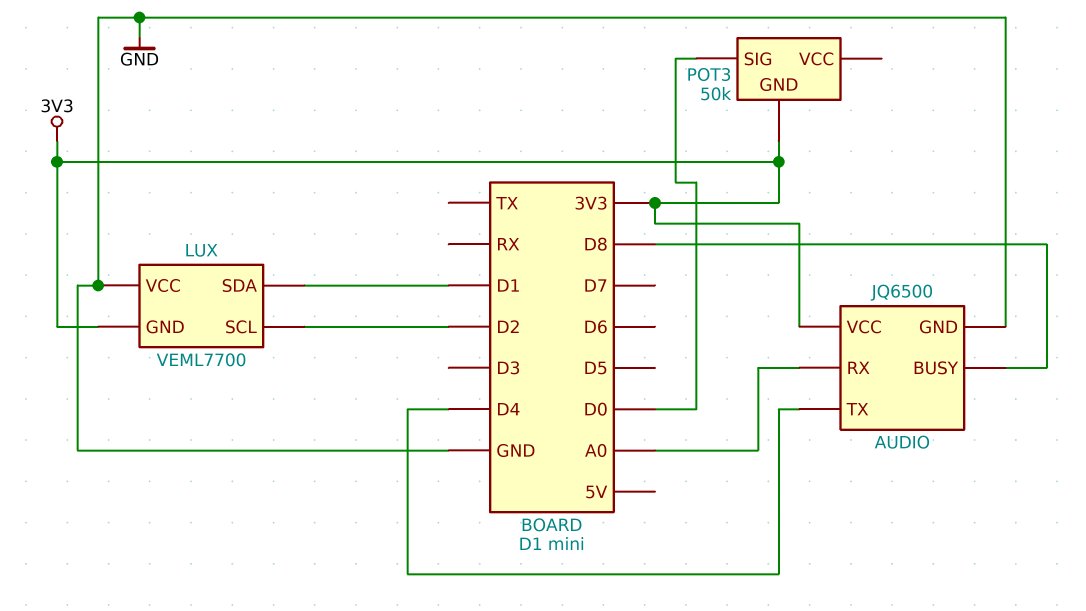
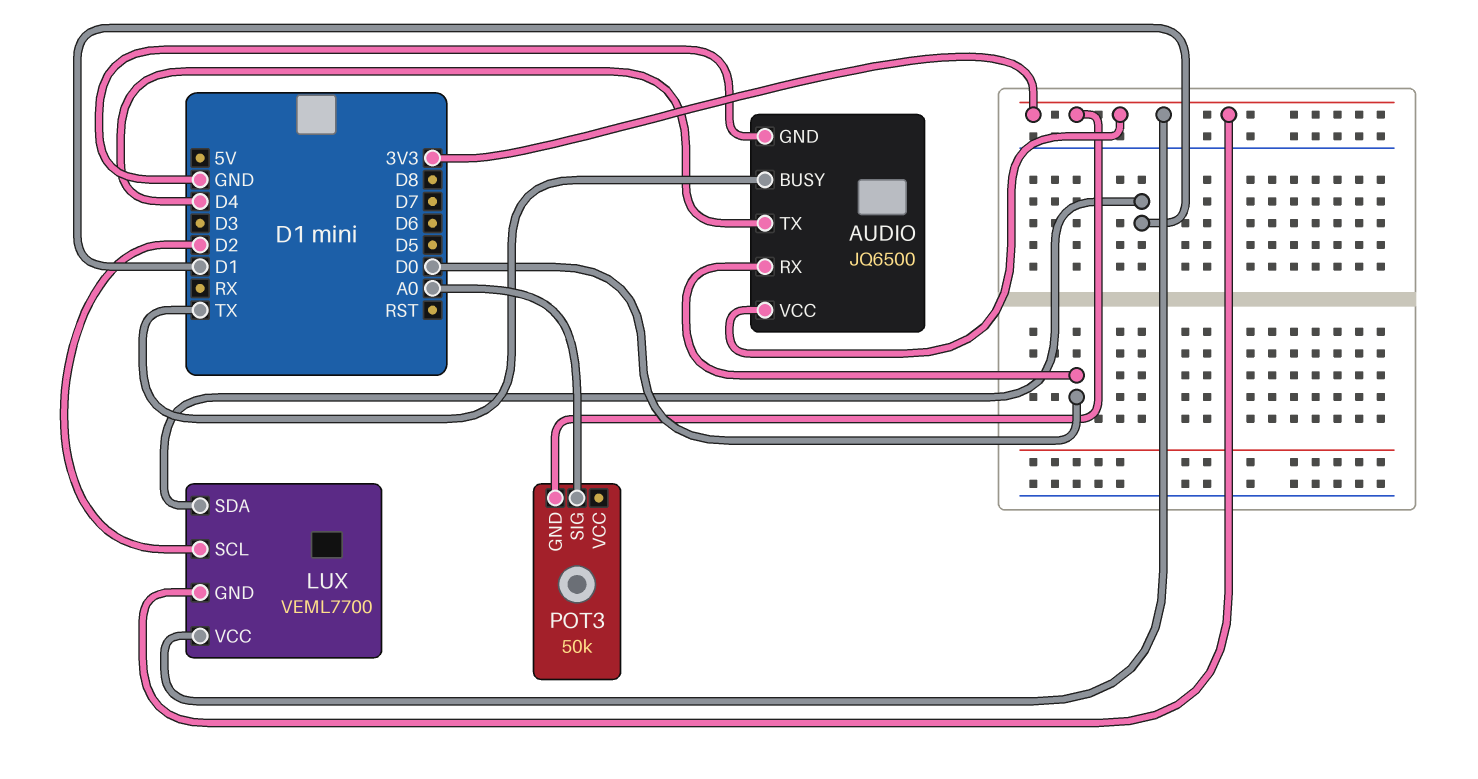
AUDIO pin BUSY: D8 -> TX
AUDIO pin RX: A0 -> D0
LUX pin VCC: GND -> 3V3
POT3 pin SIG: D0 -> A0

